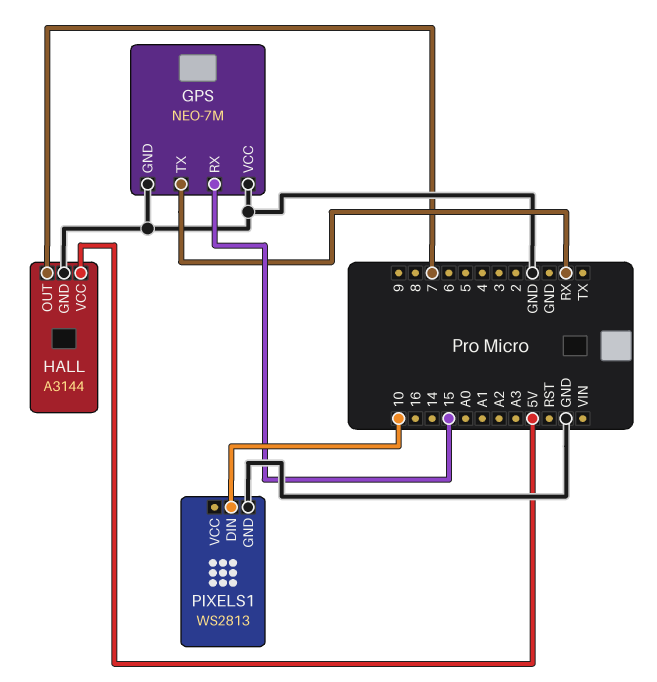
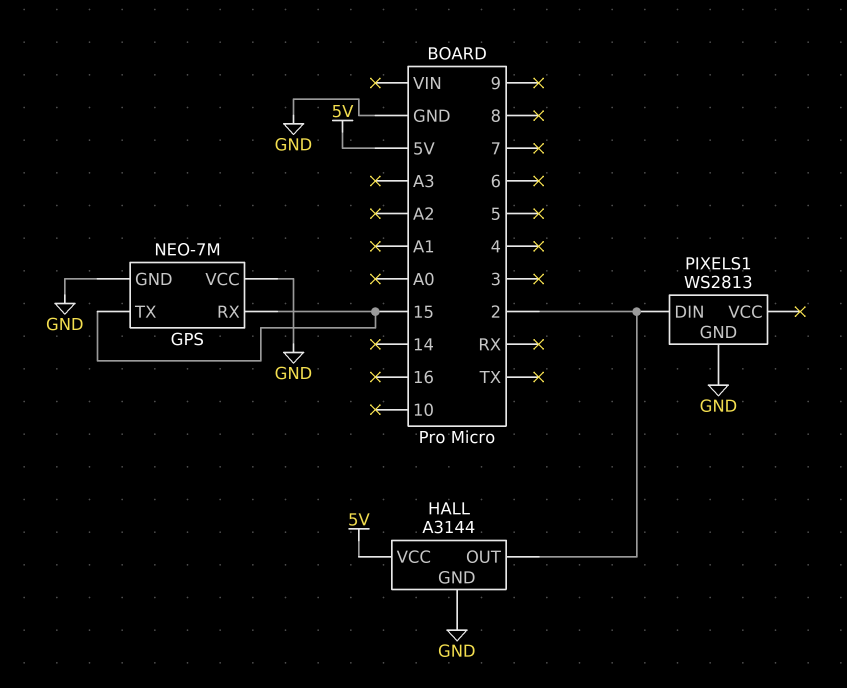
GPS pin TX: RX -> 15
HALL pin OUT: 7 -> 2
PIXELS1 pin DIN: 10 -> 2

